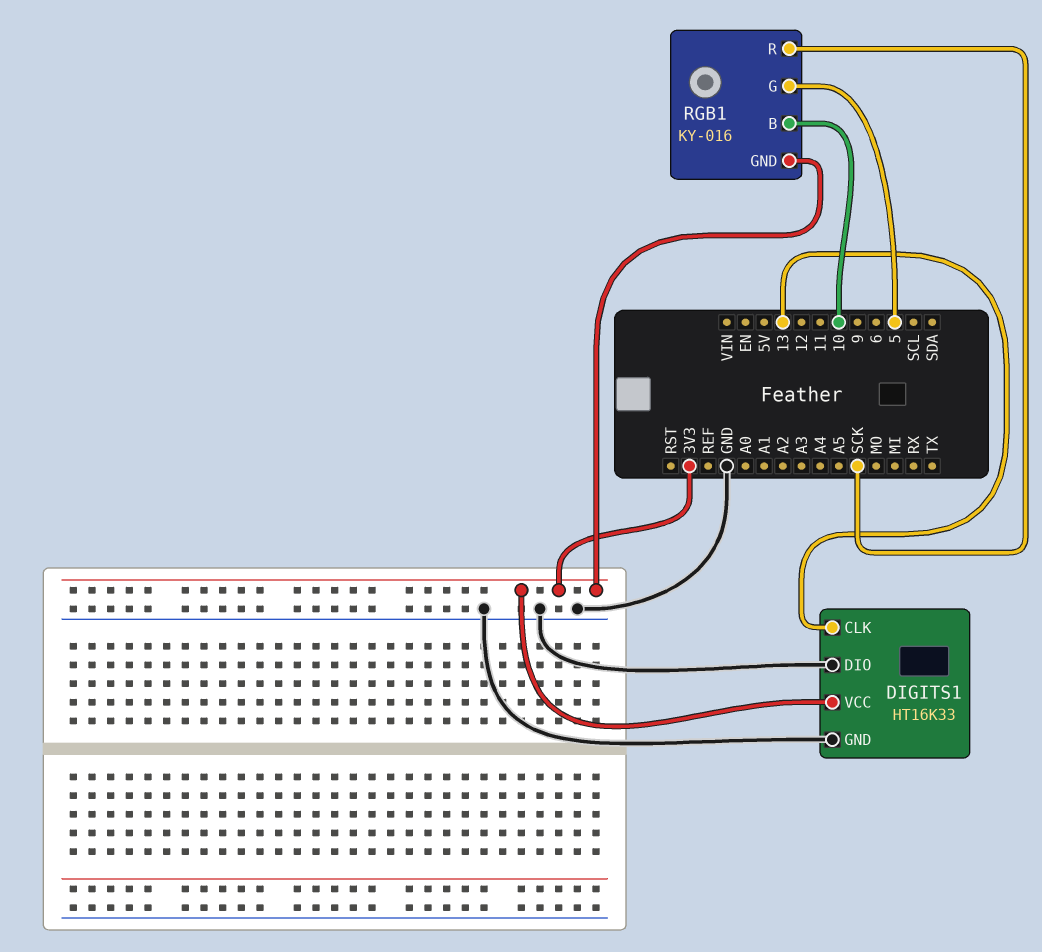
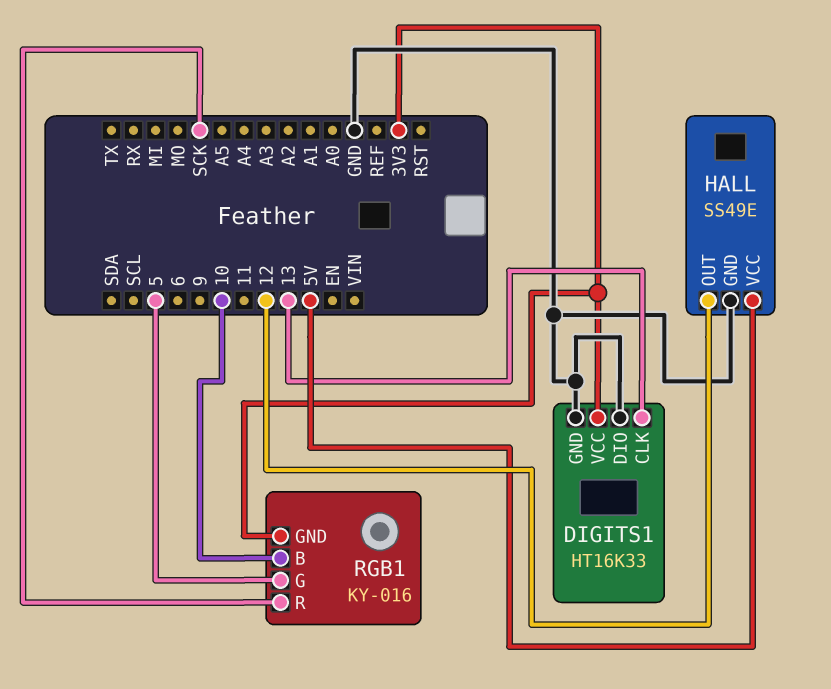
HALL: none -> SS49E
HALL pin GND: none -> GND
HALL pin OUT: none -> 12
HALL pin VCC: none -> 5V

